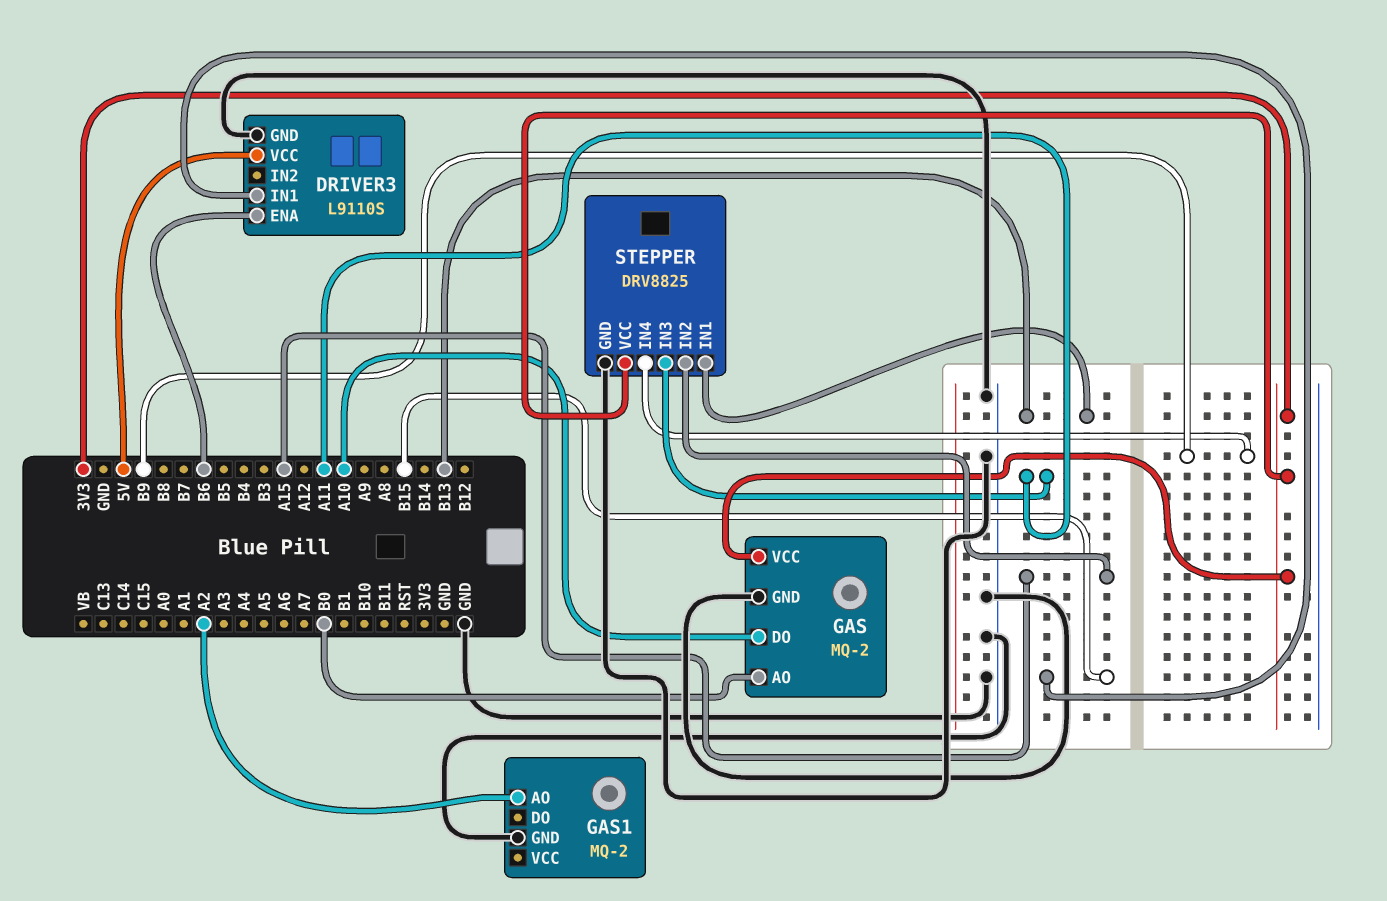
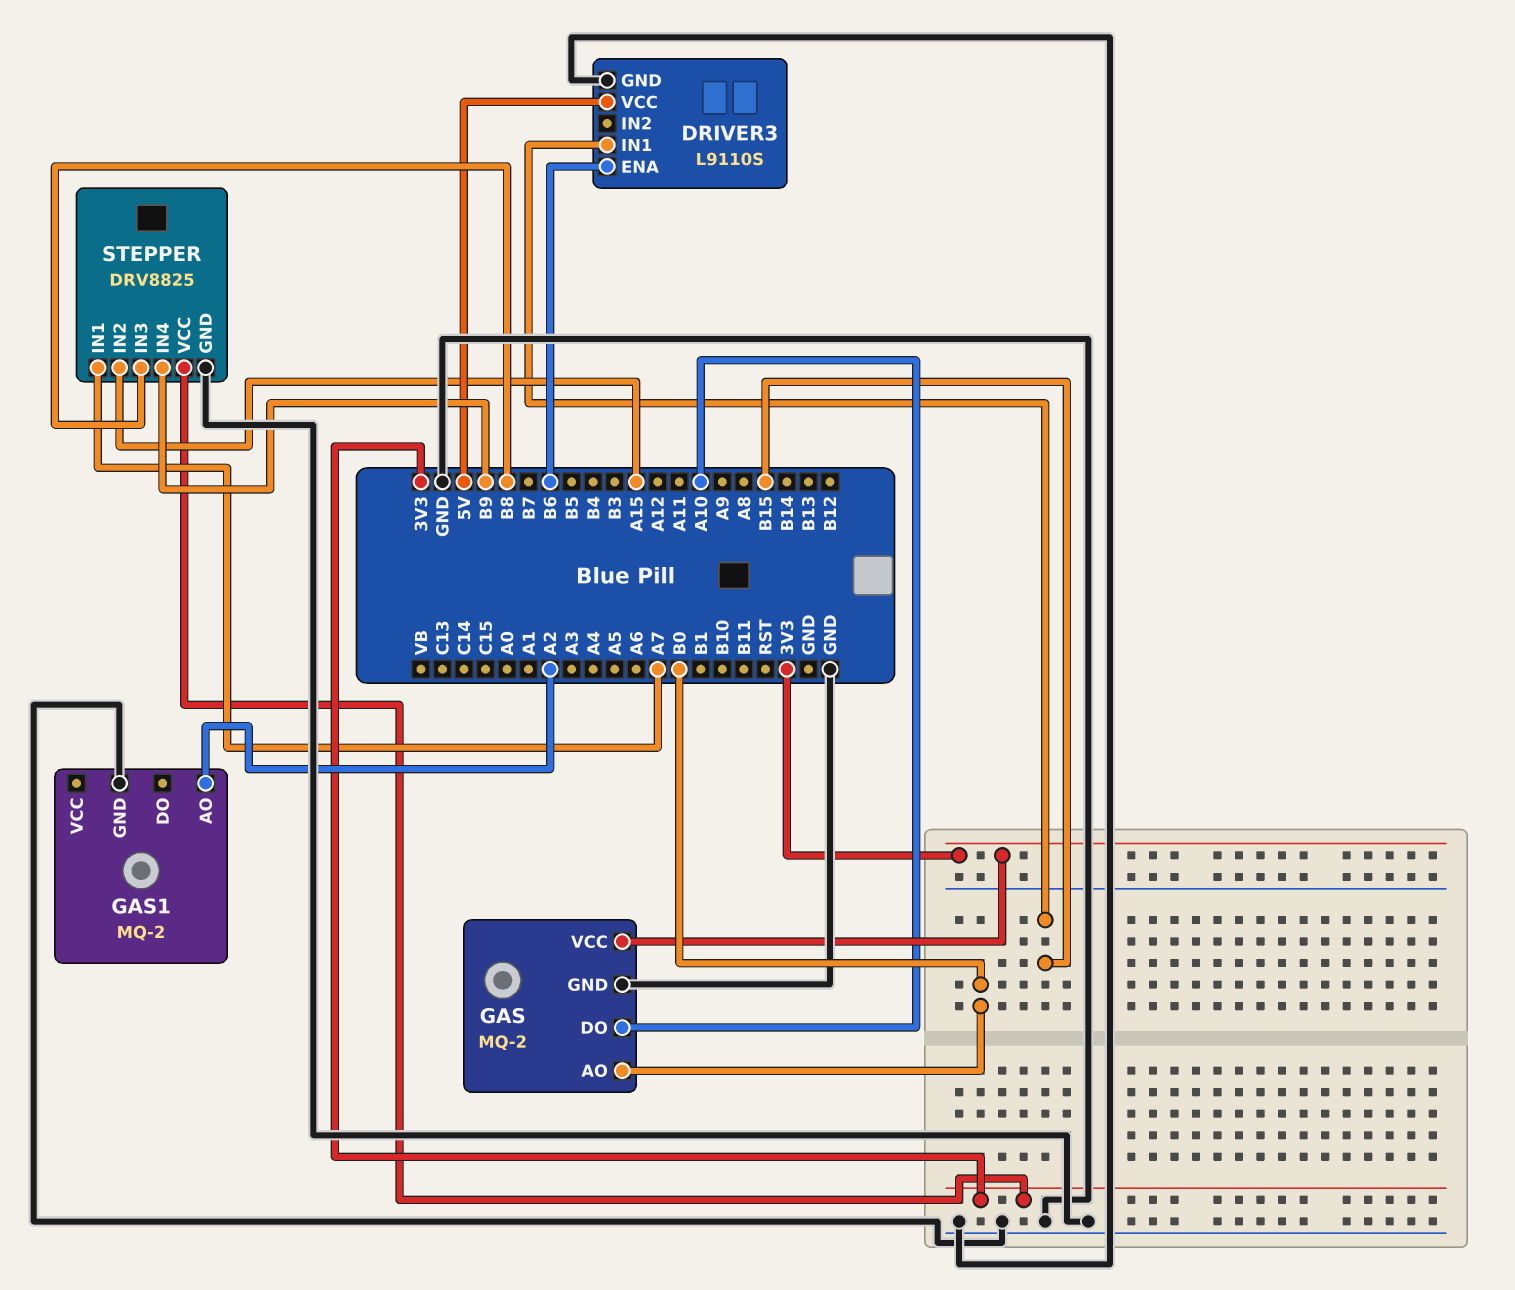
STEPPER pin IN1: B13 -> A7
STEPPER pin IN3: A11 -> B8

